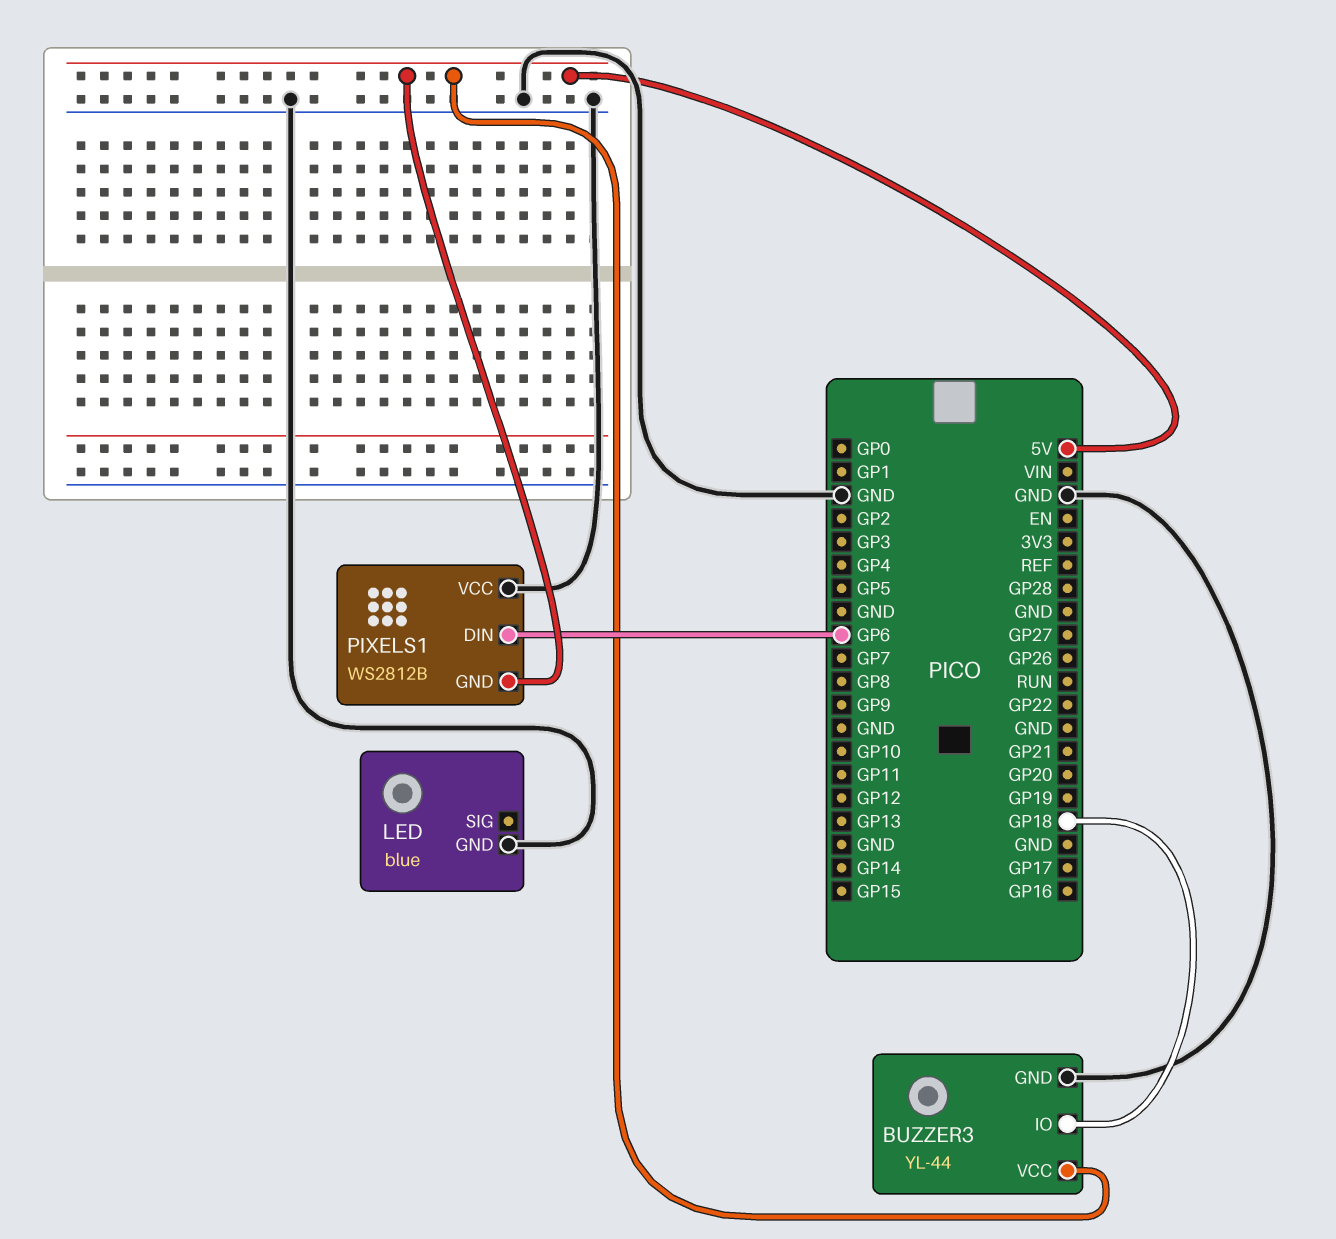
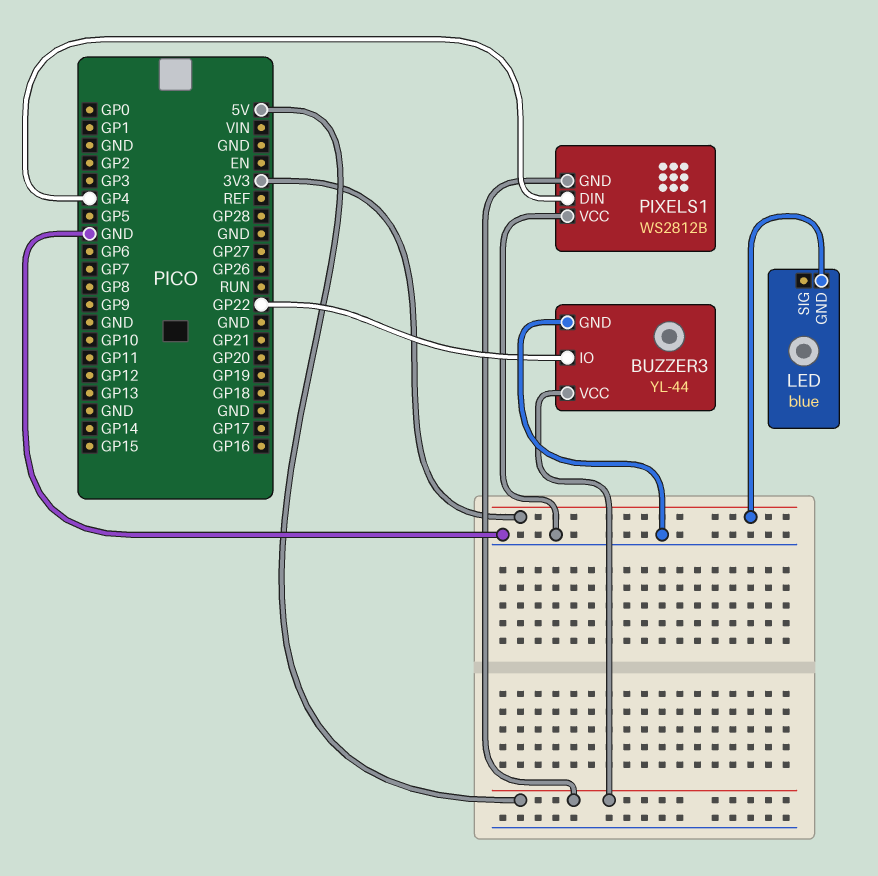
BUZZER3 pin IO: GP18 -> GP22
LED pin GND: GND -> 3V3
PIXELS1 pin DIN: GP6 -> GP4

